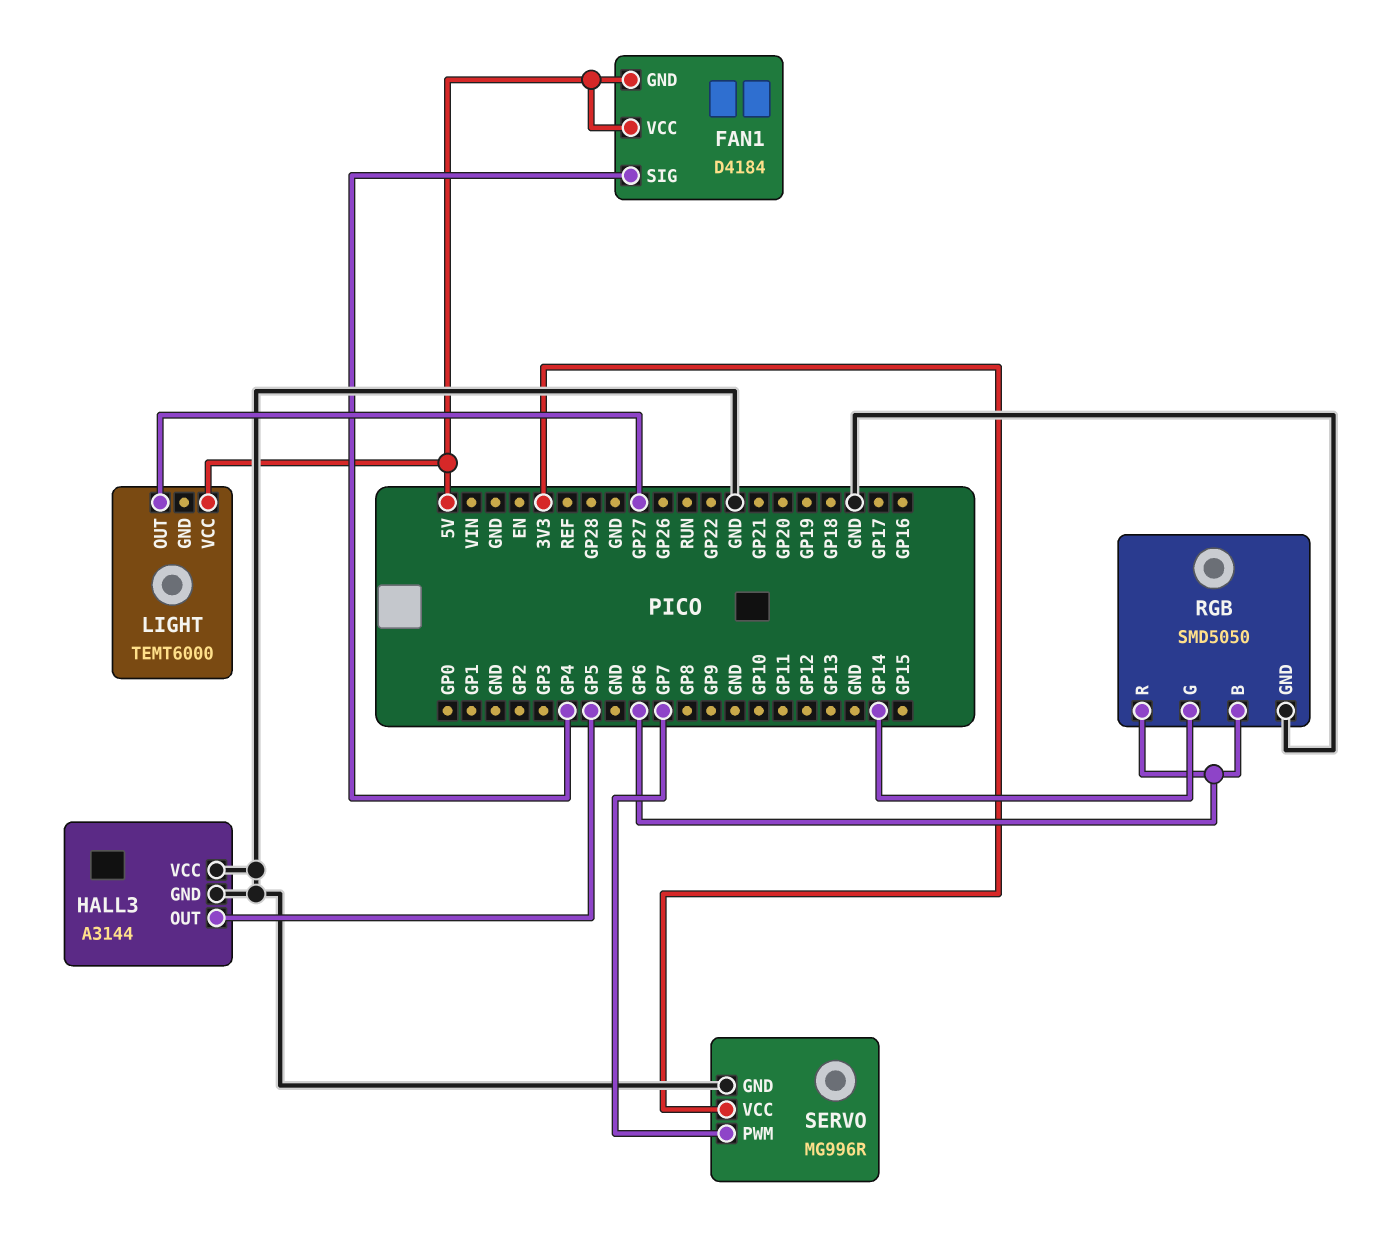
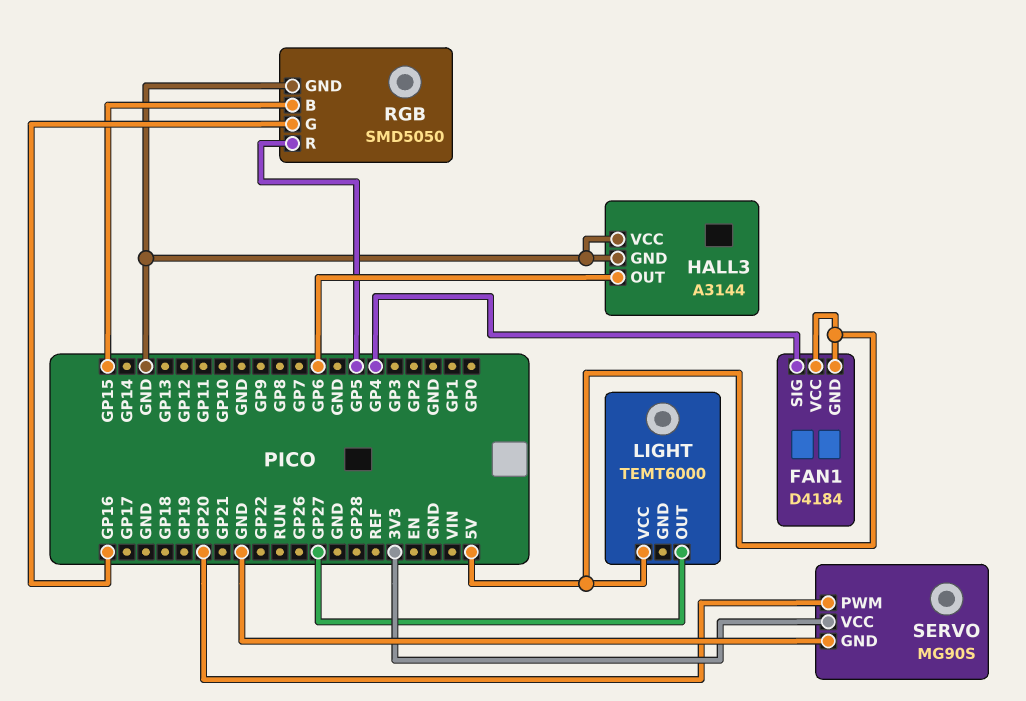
HALL3 pin OUT: GP5 -> GP6
RGB pin B: GP6 -> GP15
RGB pin G: GP14 -> GP16
RGB pin R: GP6 -> GP5
SERVO: MG996R -> MG90S
SERVO pin PWM: GP7 -> GP20

